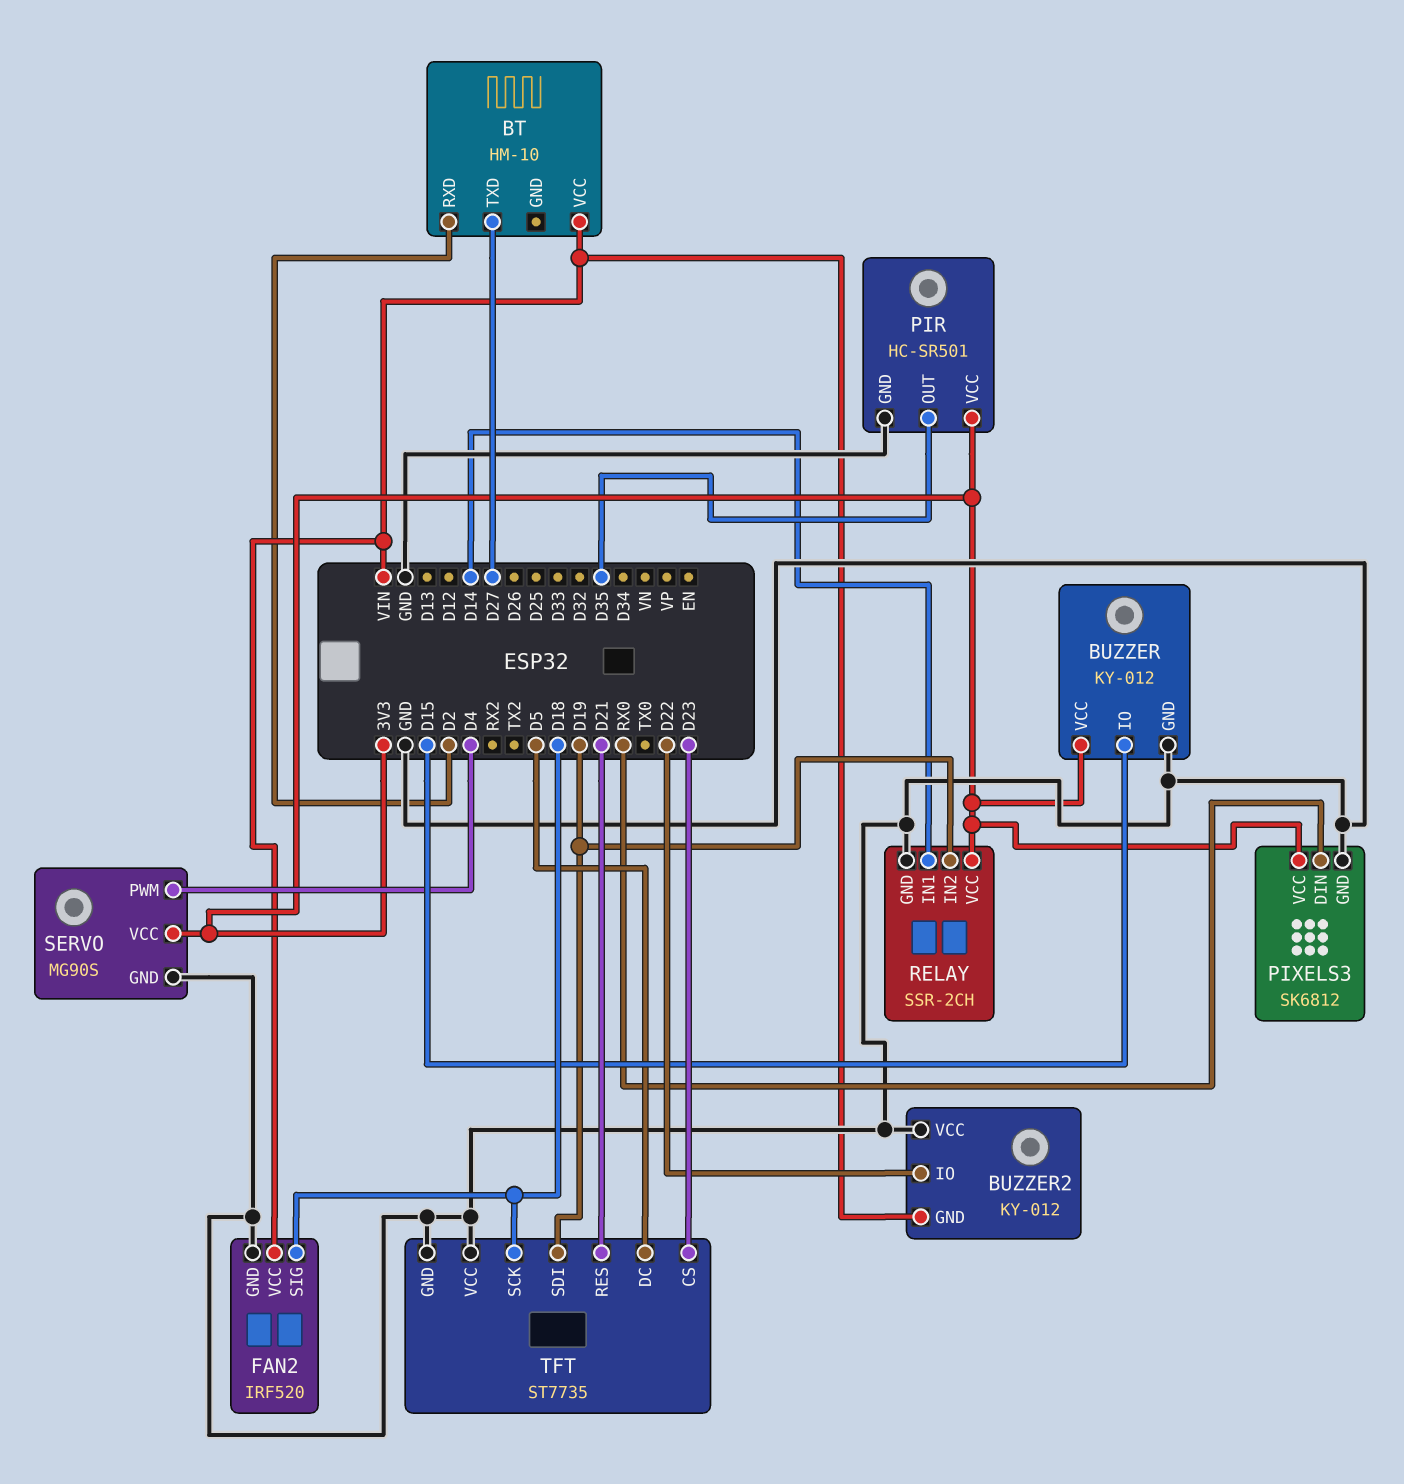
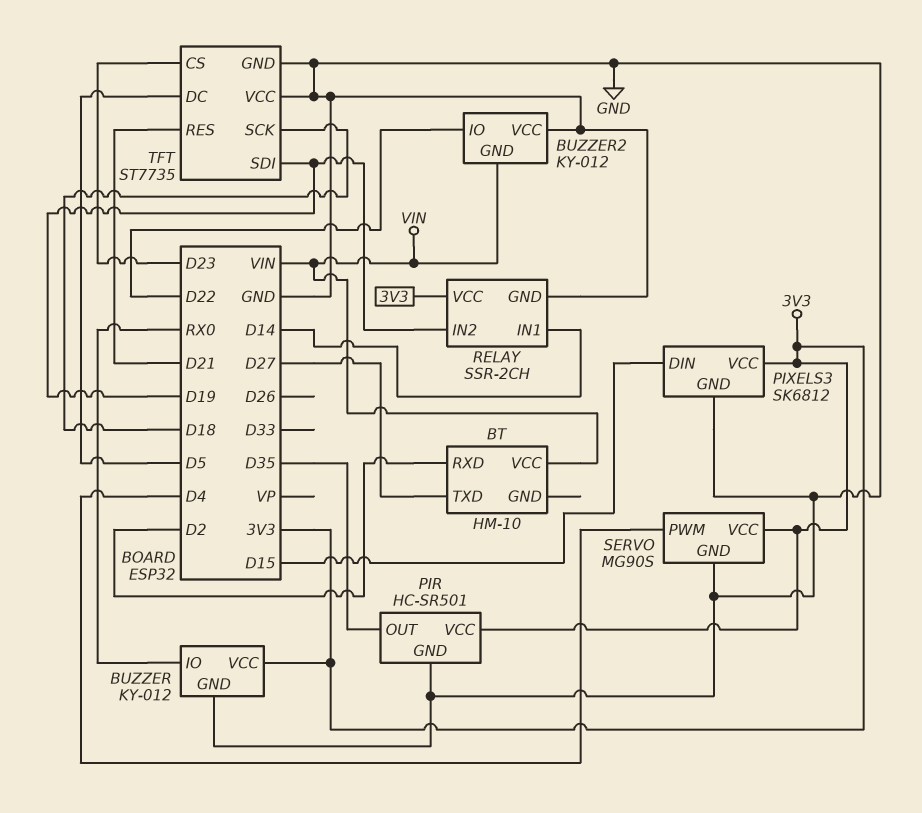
BUZZER pin IO: D15 -> RX0
FAN2: IRF520 -> none
FAN2 pin GND: GND -> none
FAN2 pin SIG: D18 -> none
FAN2 pin VCC: VIN -> none
PIXELS3 pin DIN: RX0 -> D15

